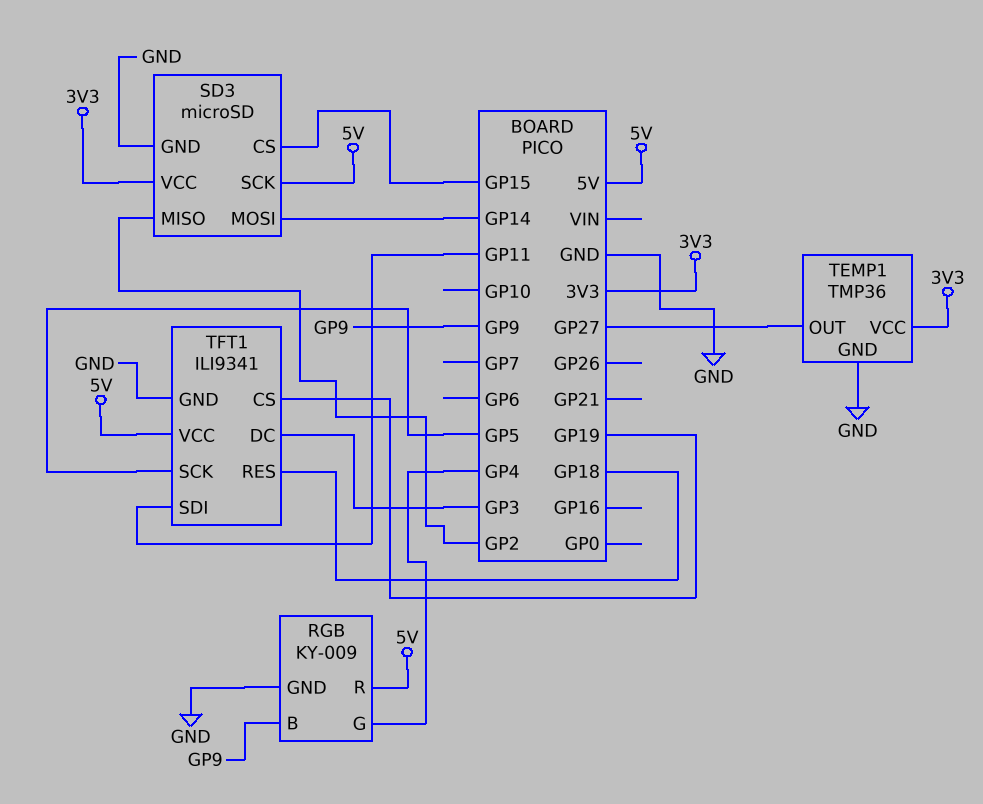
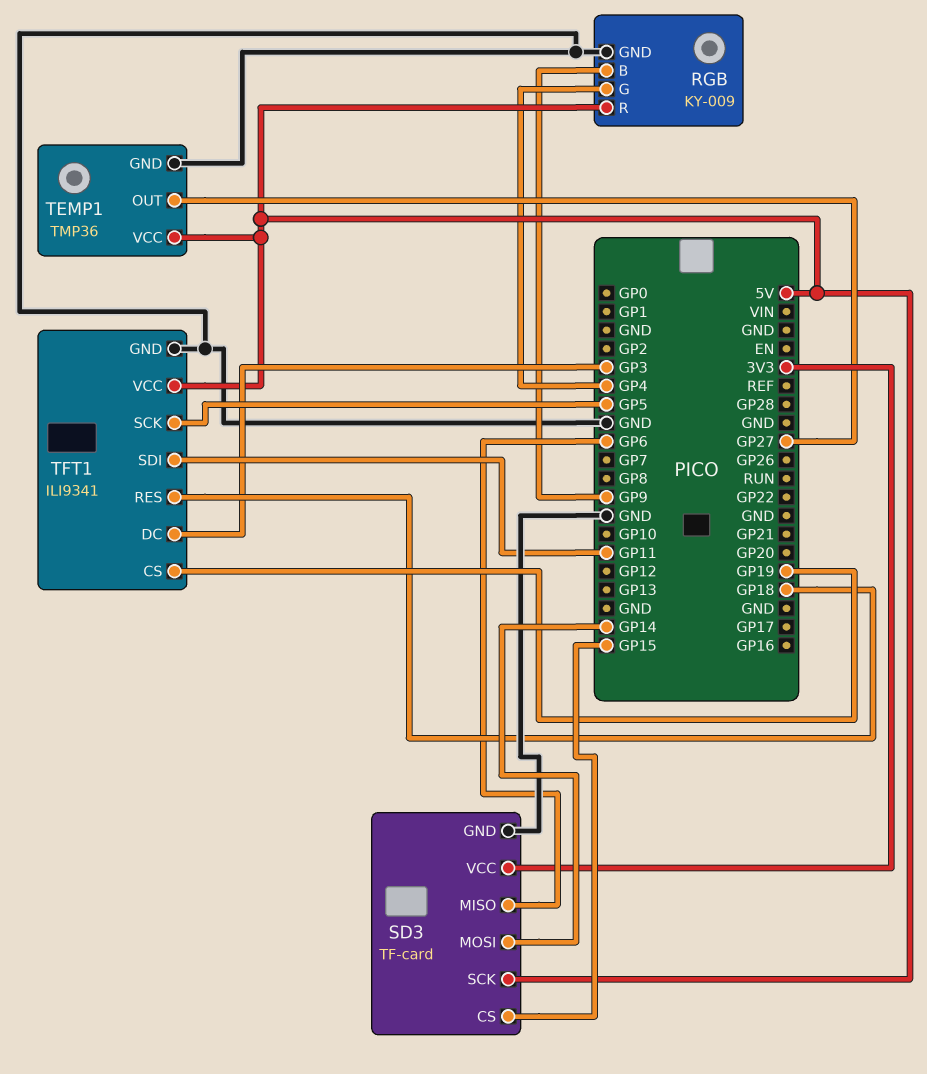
SD3: microSD -> TF-card
SD3 pin MISO: GP2 -> GP6
TEMP1 pin VCC: 3V3 -> 5V

